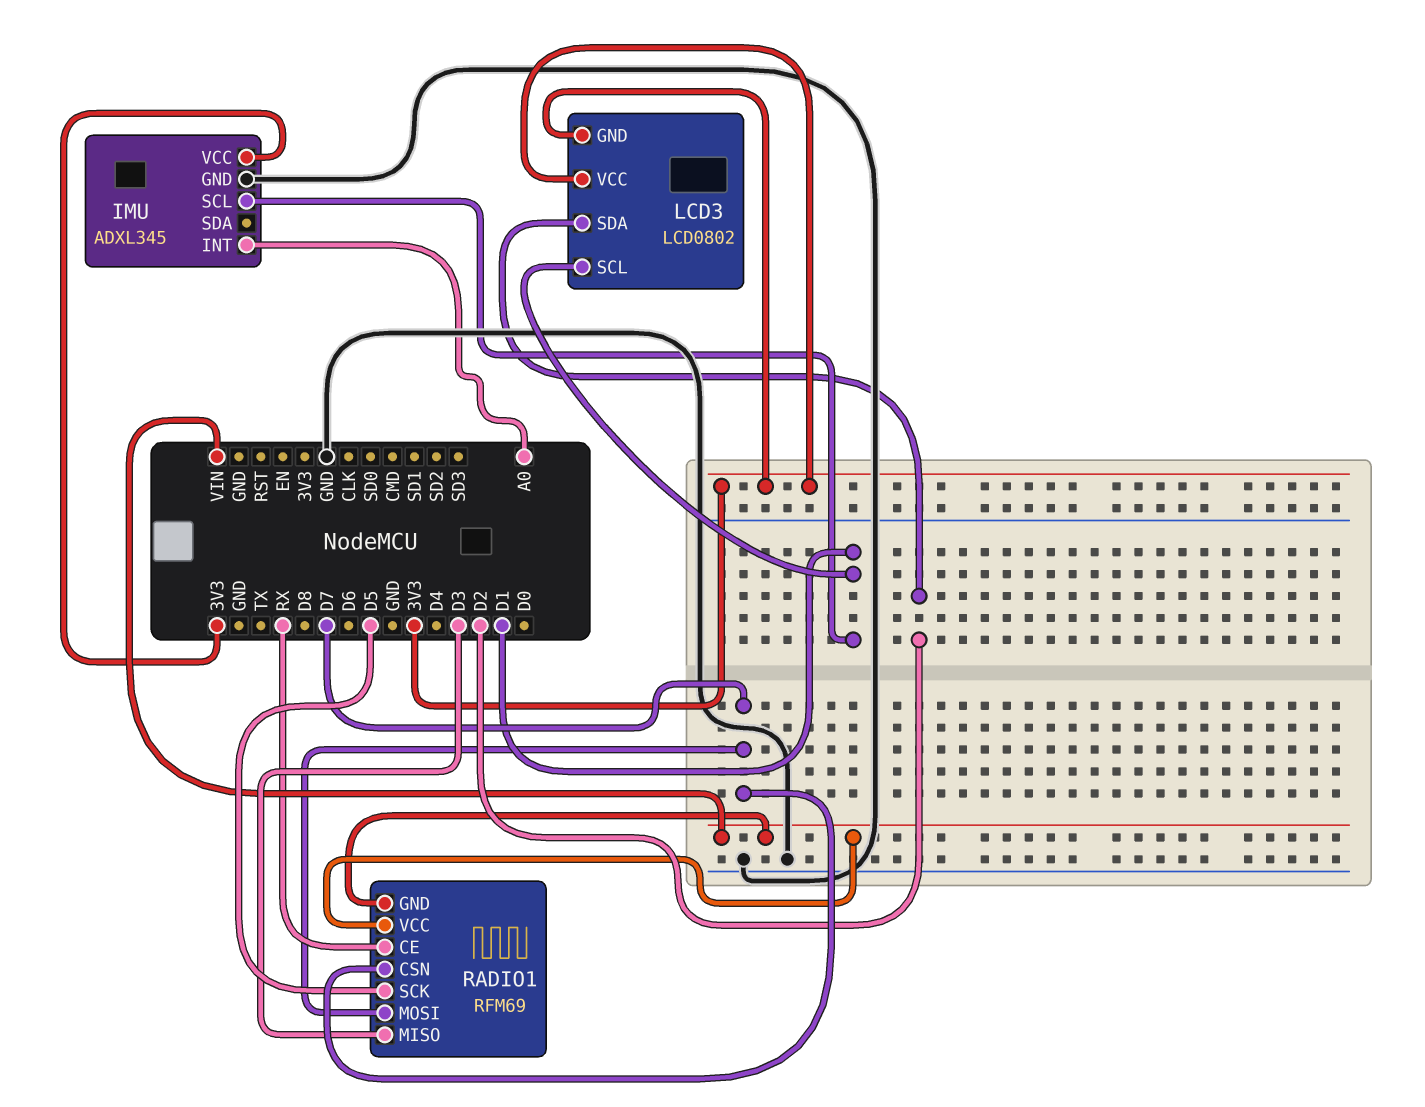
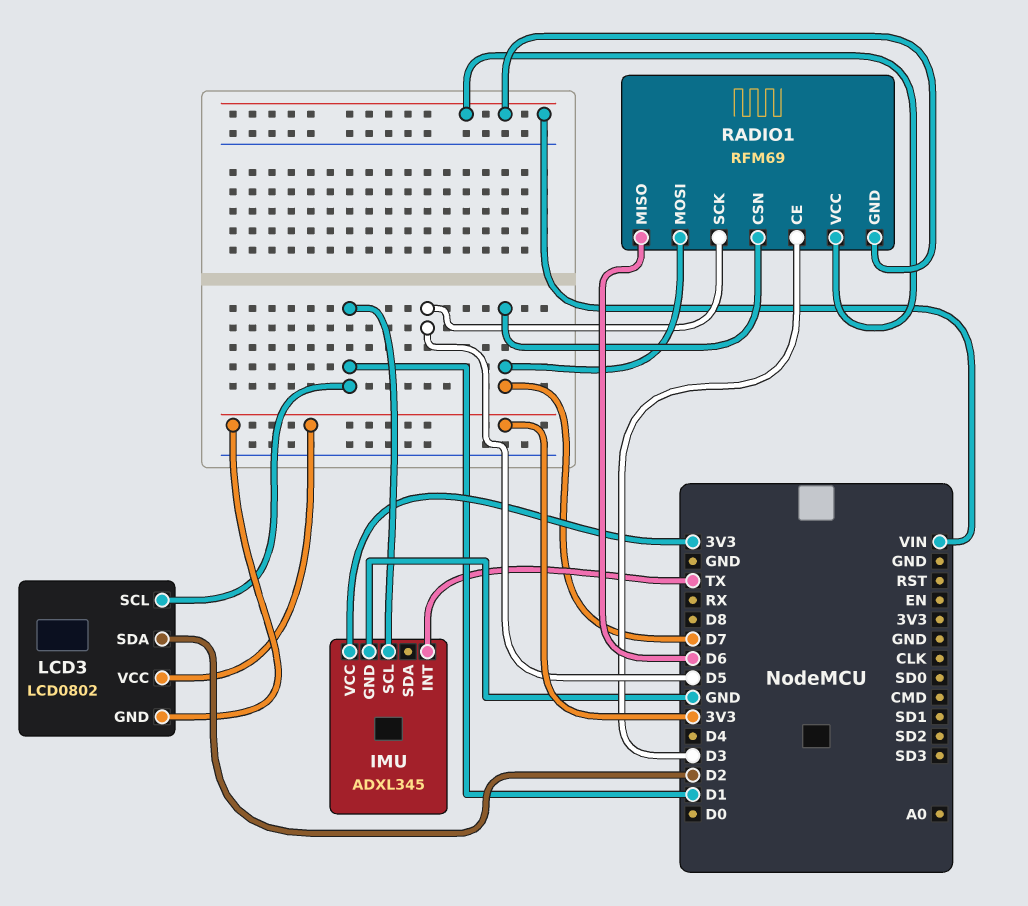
IMU pin INT: A0 -> TX
RADIO1 pin CE: RX -> D3
RADIO1 pin MISO: D3 -> D6

